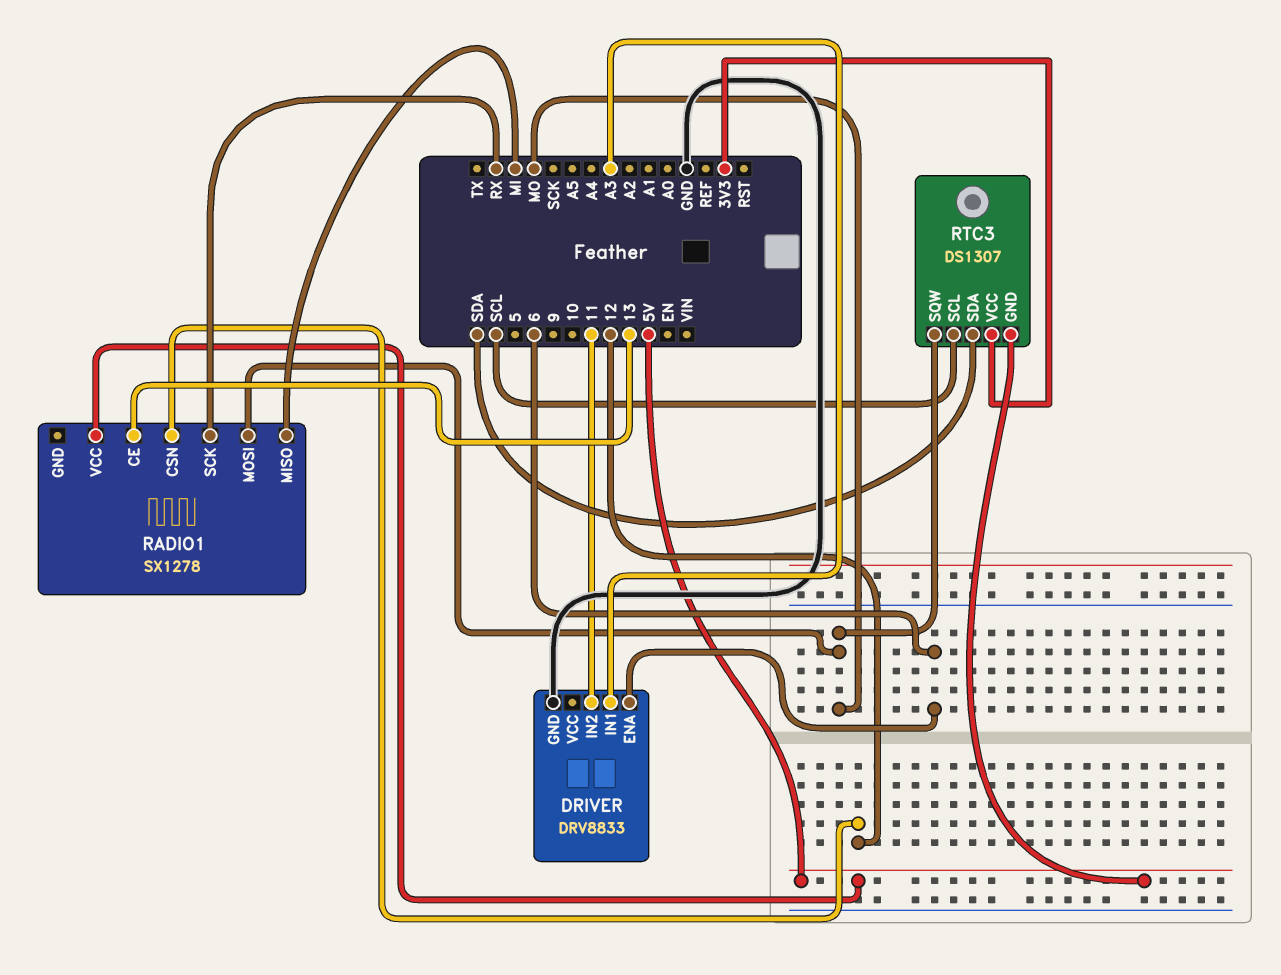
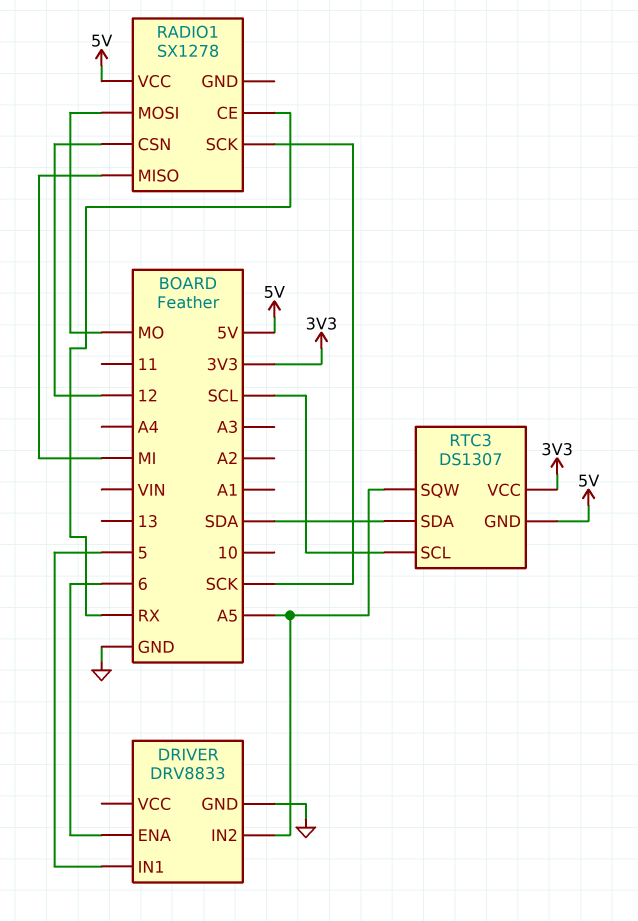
DRIVER pin IN1: A3 -> 5
DRIVER pin IN2: 11 -> A5
RADIO1 pin CE: 13 -> RX
RADIO1 pin SCK: RX -> SCK
RTC3 pin SQW: MO -> A5

